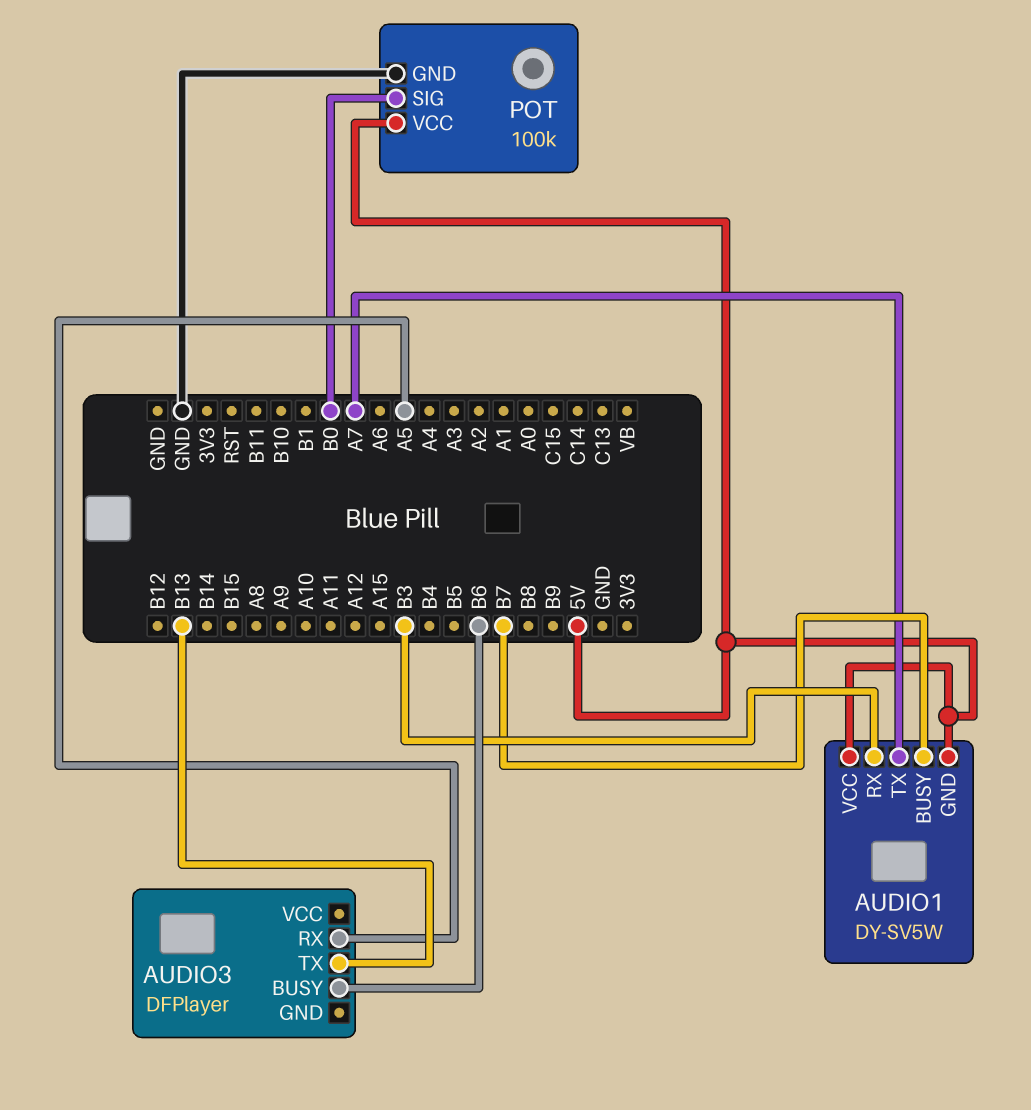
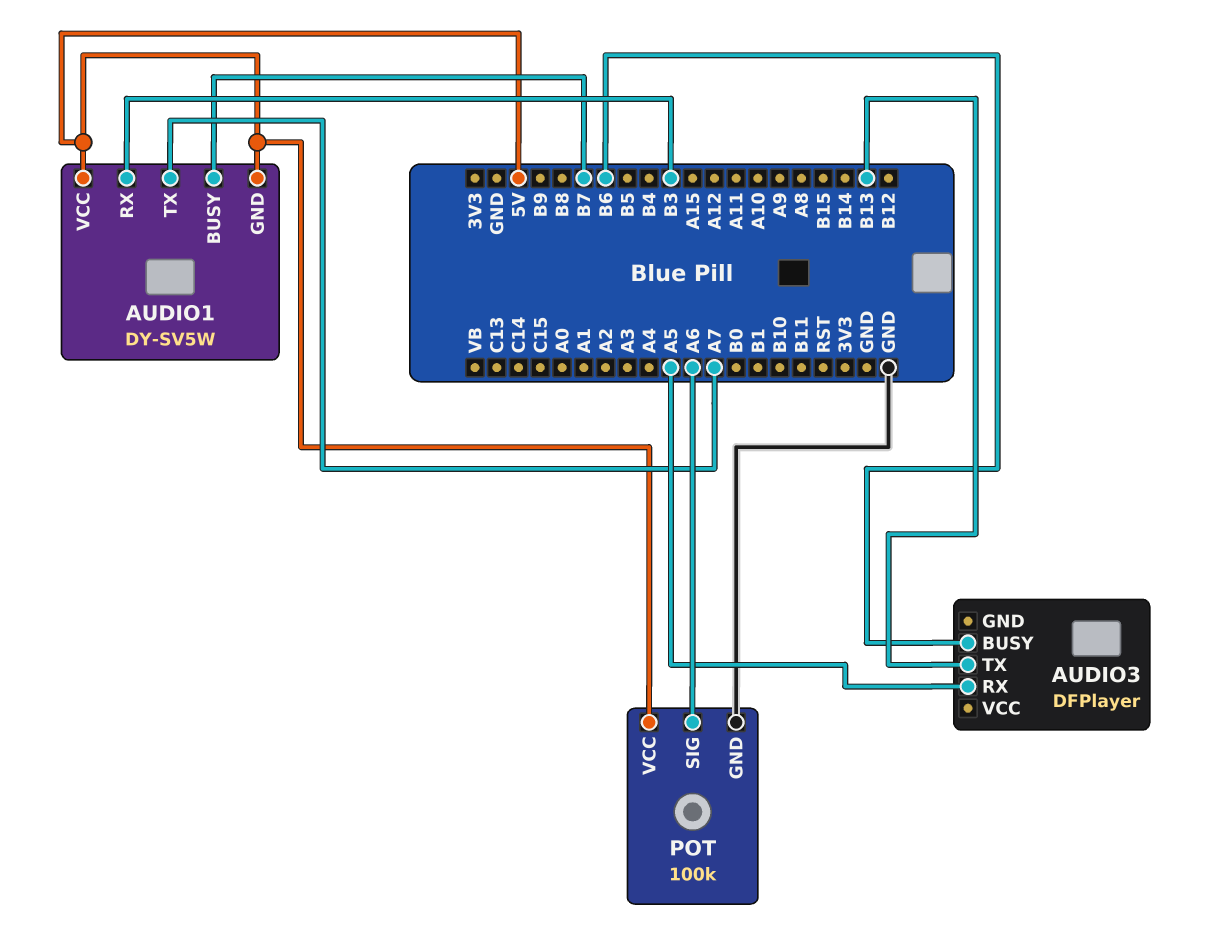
POT pin SIG: B0 -> A6

